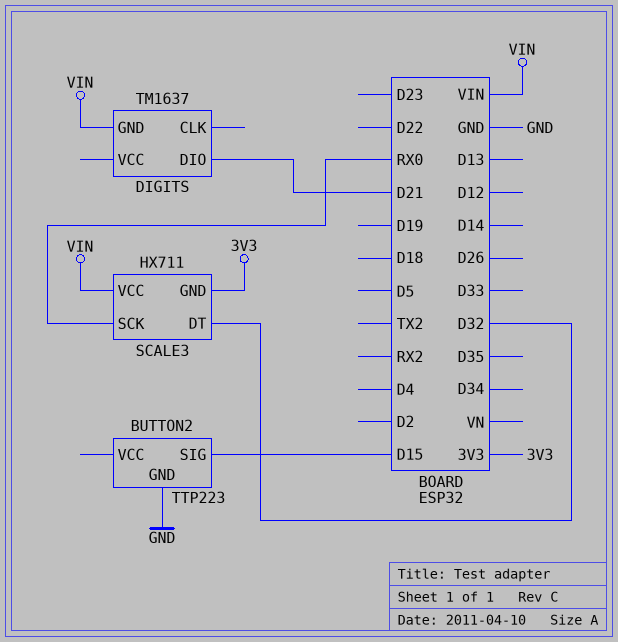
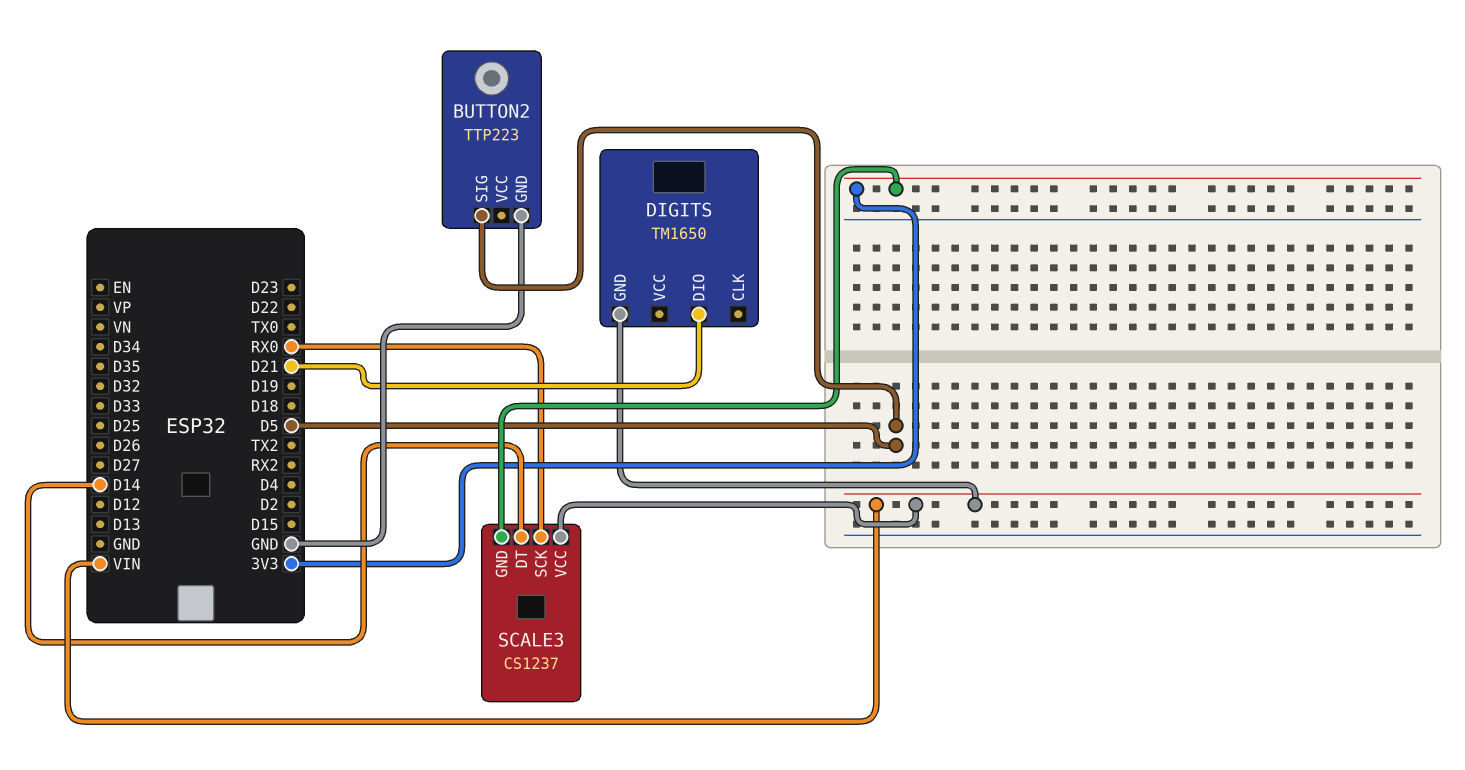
BUTTON2 pin SIG: D15 -> D5
DIGITS: TM1637 -> TM1650
SCALE3: HX711 -> CS1237
SCALE3 pin DT: D32 -> D14

